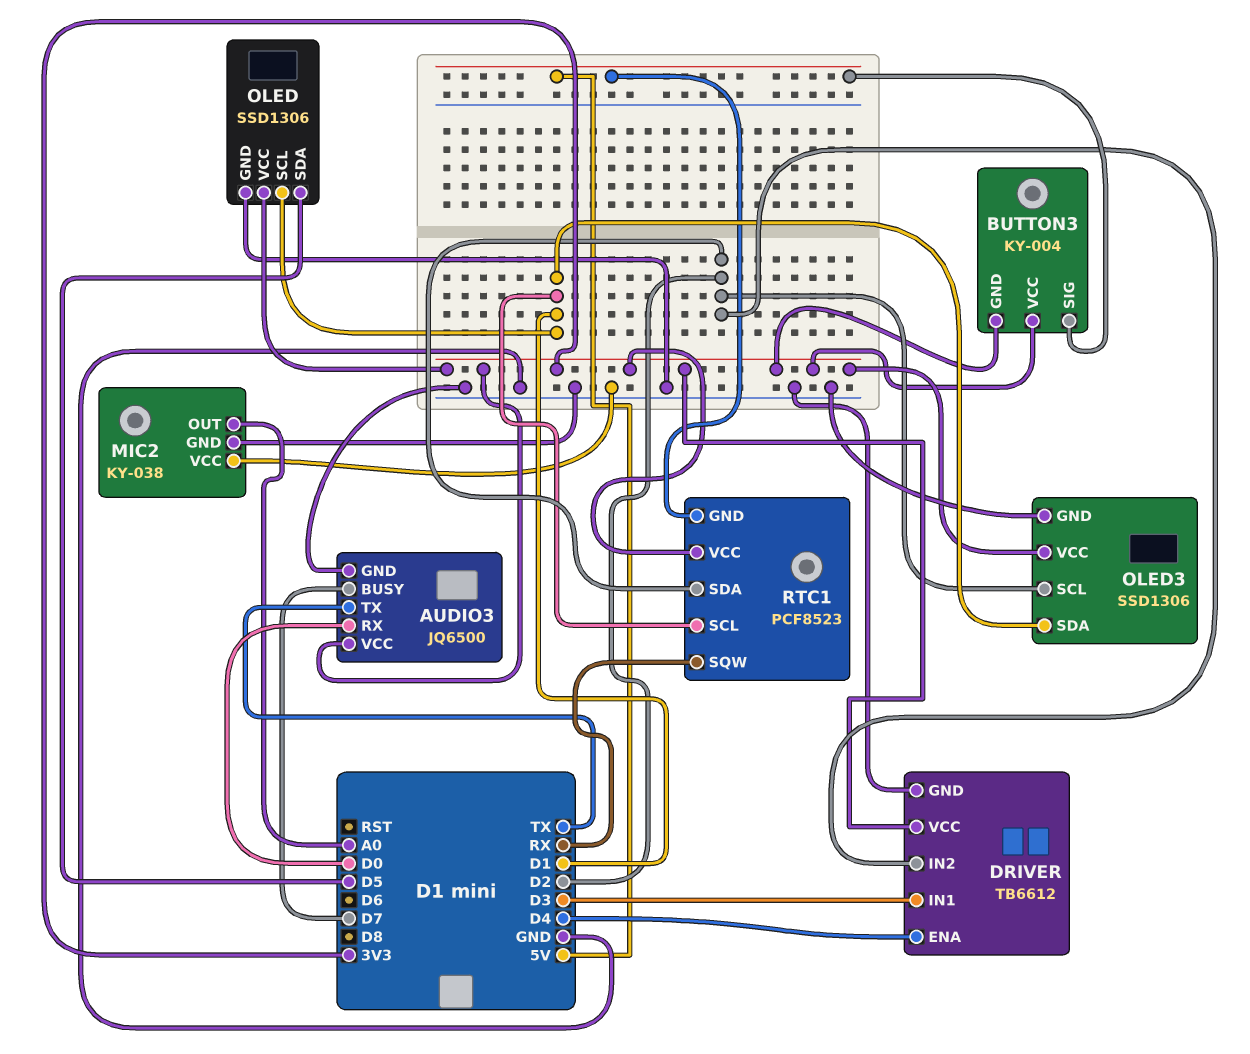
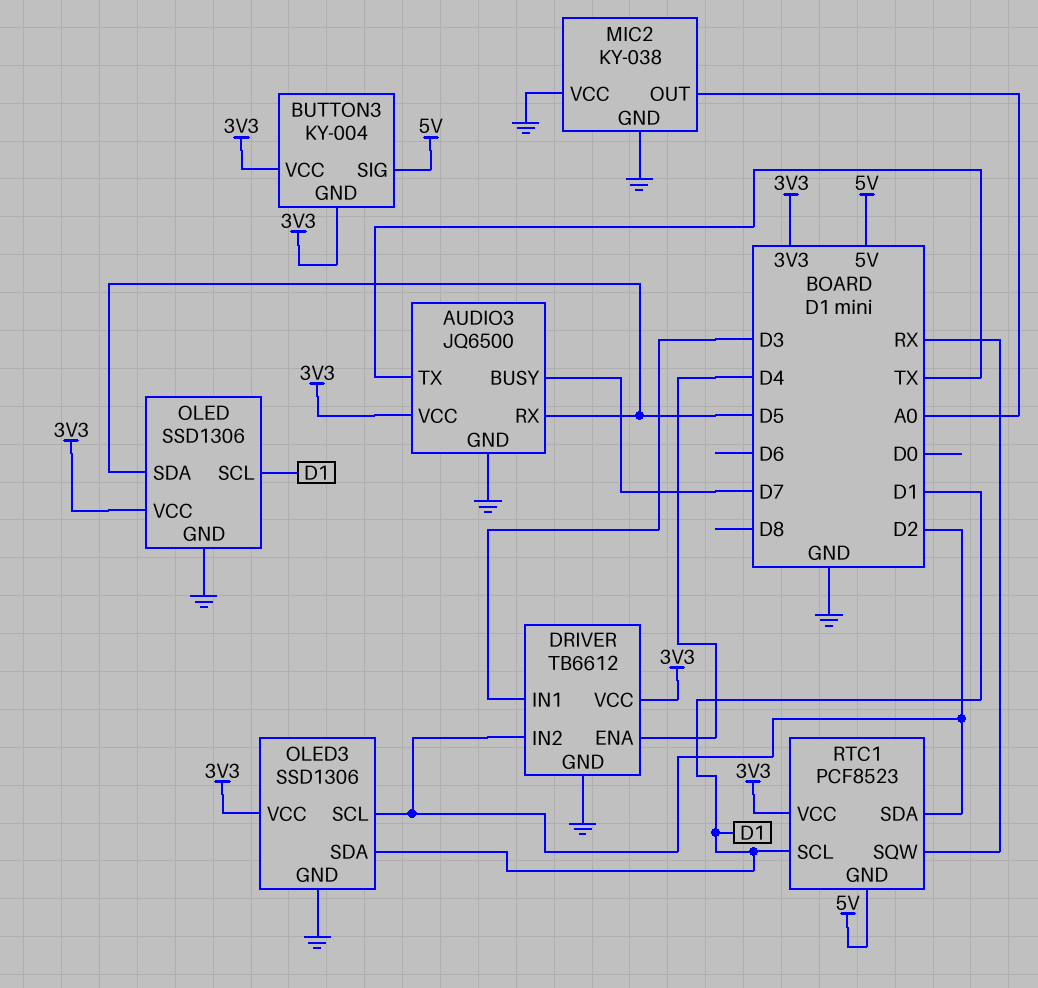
AUDIO3 pin RX: D0 -> D5

